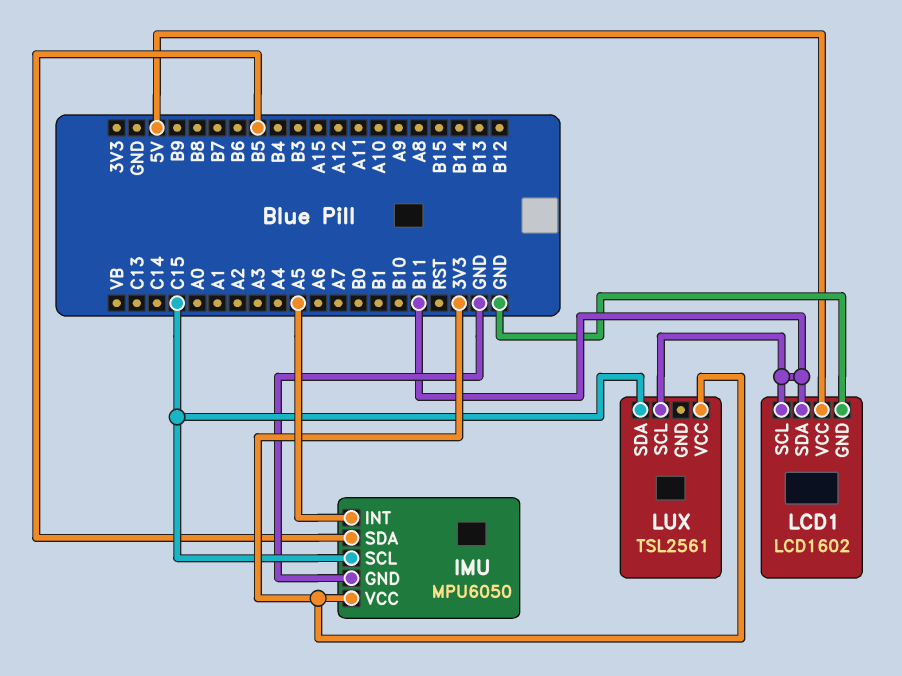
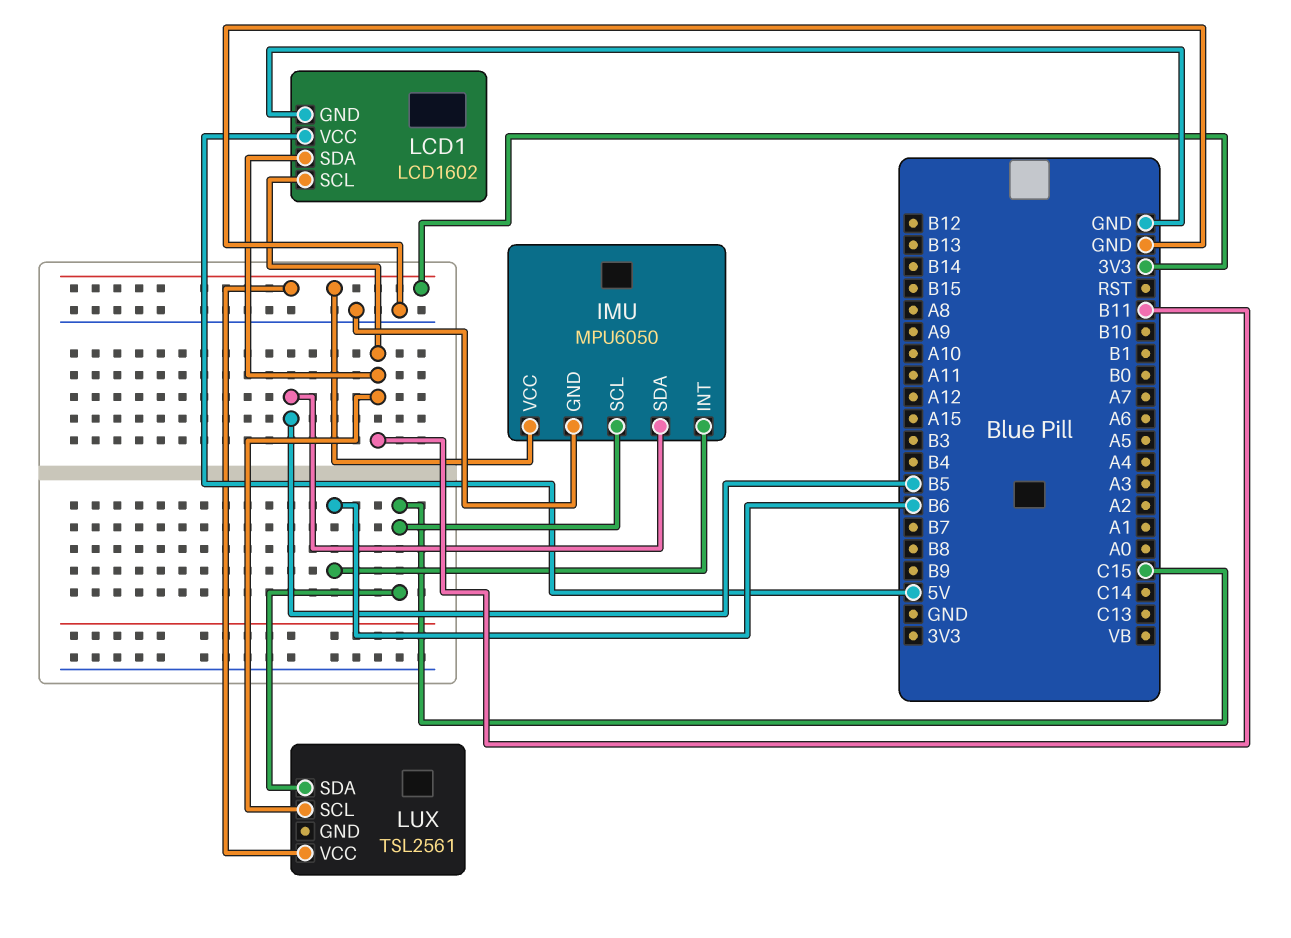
IMU pin INT: A5 -> B6

